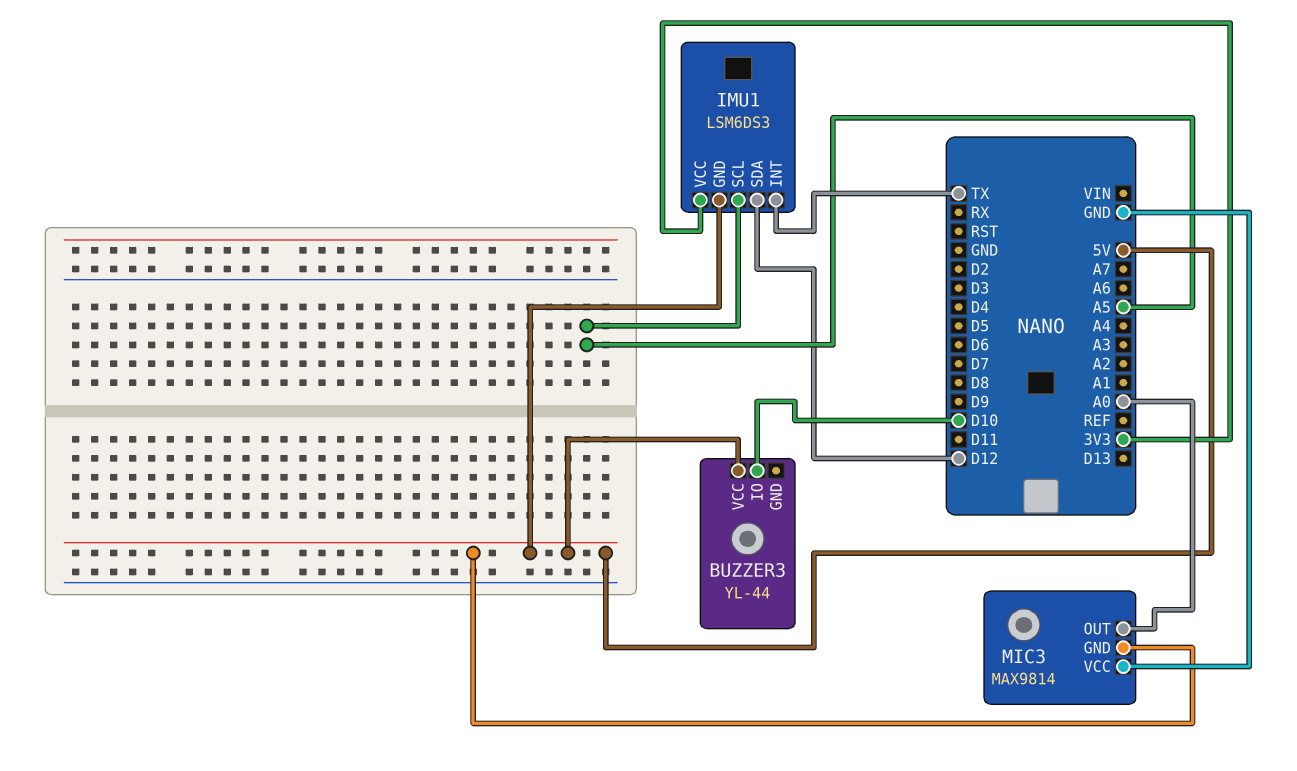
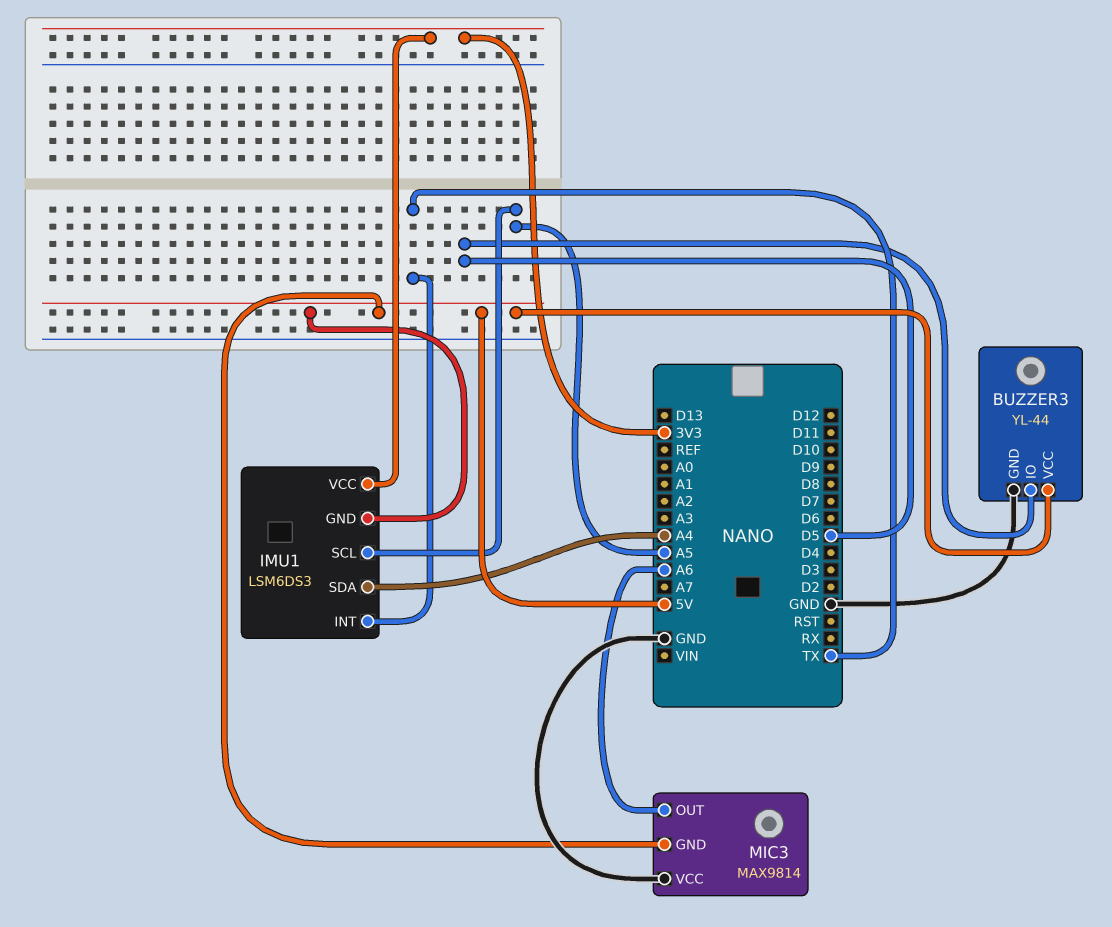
BUZZER3 pin GND: none -> GND
BUZZER3 pin IO: D10 -> D5
IMU1 pin SDA: D12 -> A4
MIC3 pin OUT: A0 -> A6

